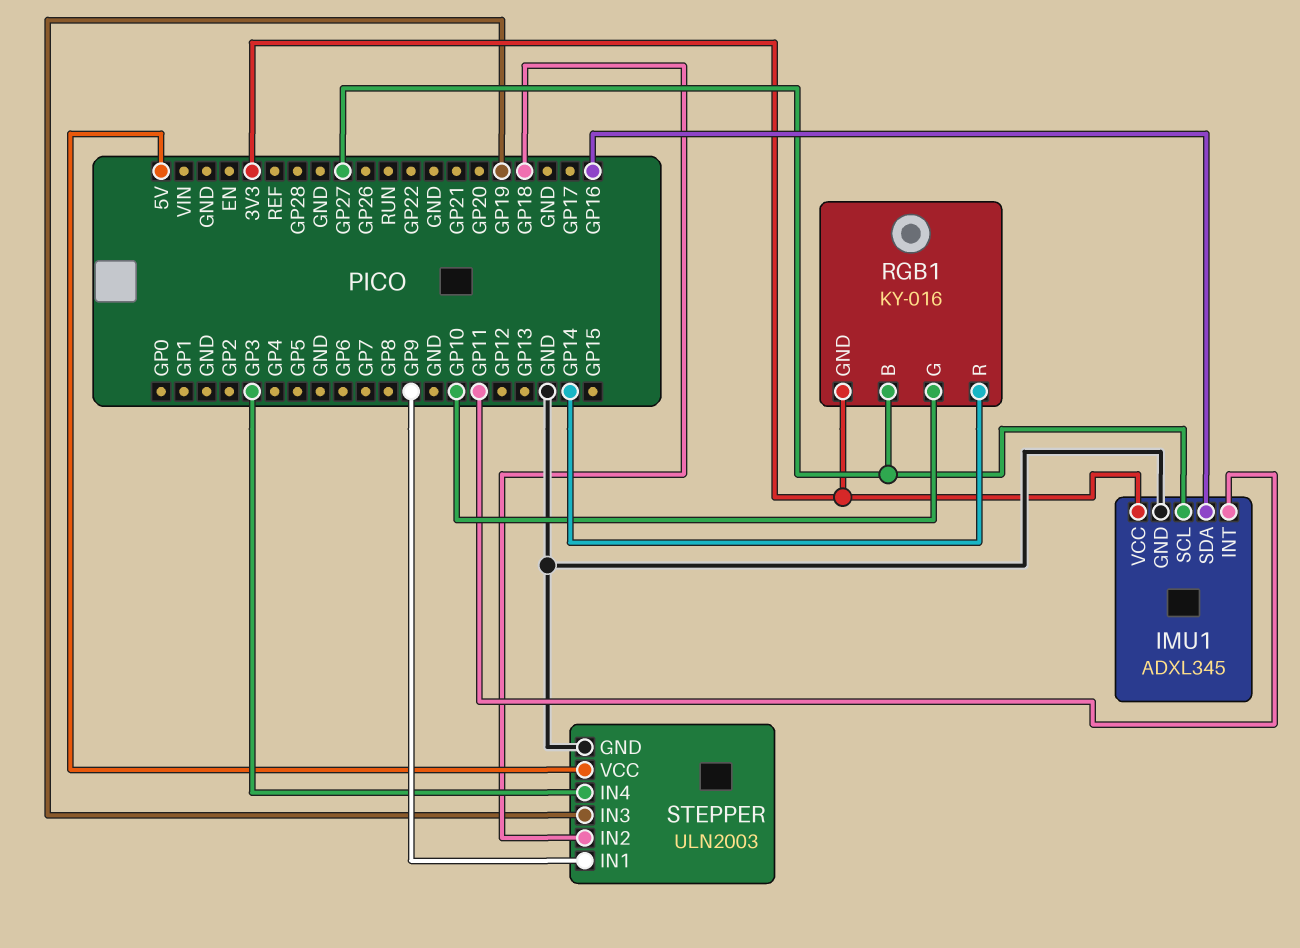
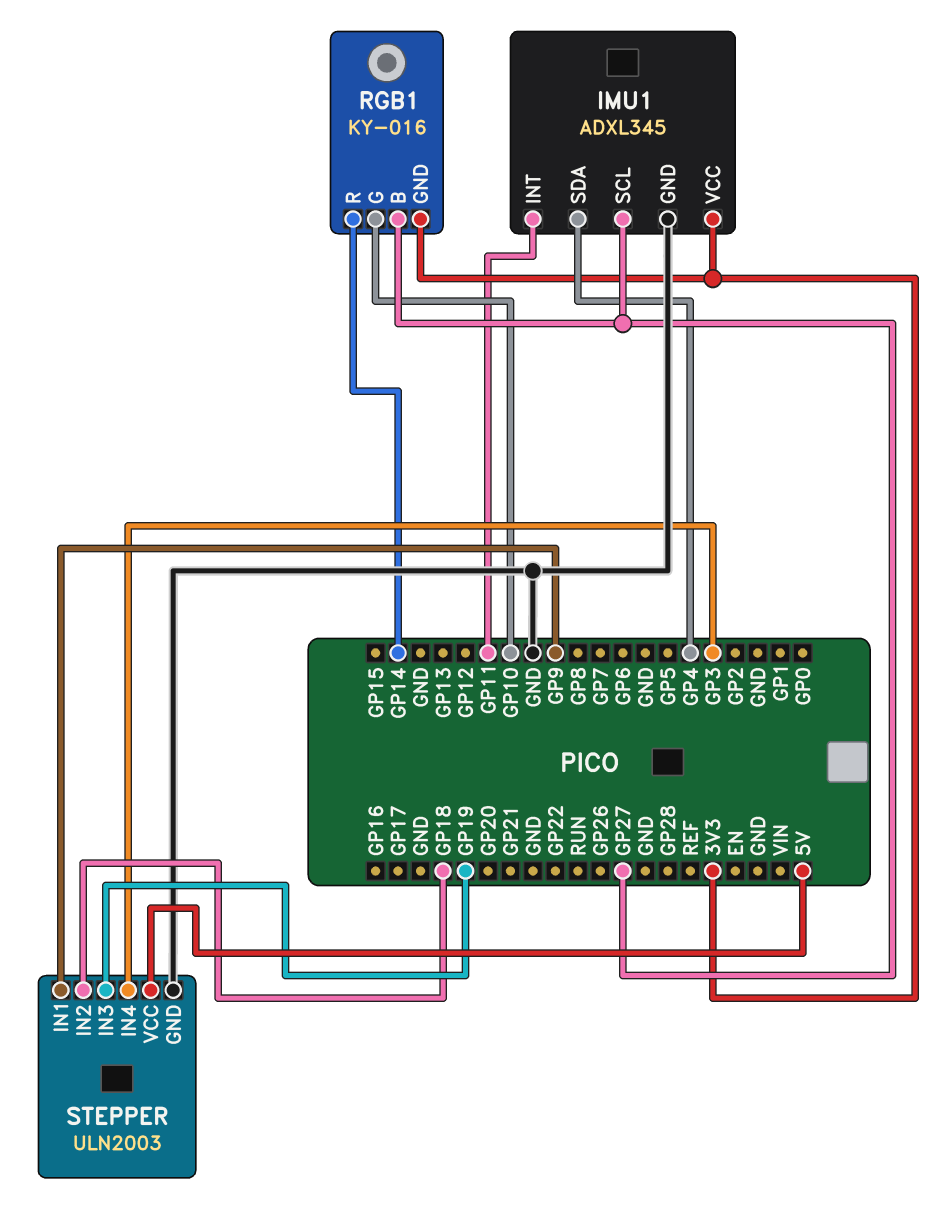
IMU1 pin SDA: GP16 -> GP4

